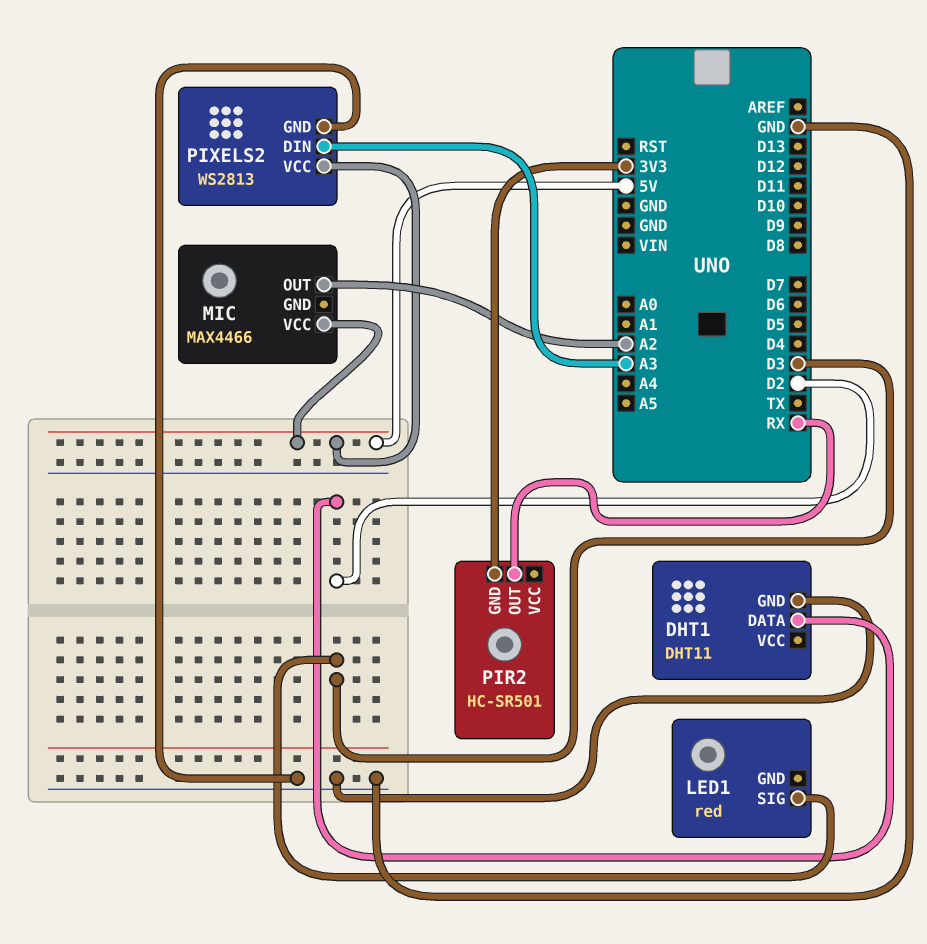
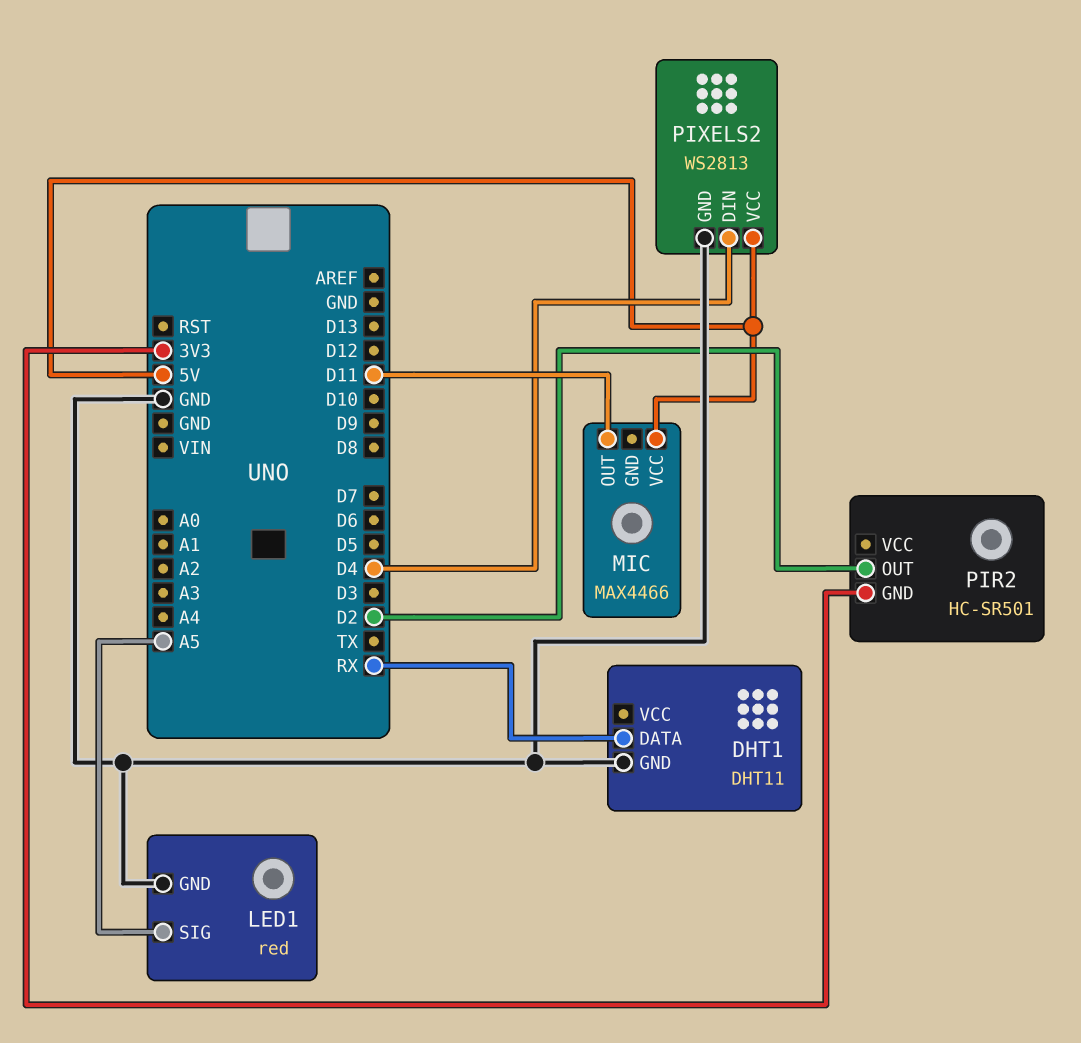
DHT1 pin DATA: D2 -> RX
LED1 pin GND: none -> GND
LED1 pin SIG: D3 -> A5
MIC pin OUT: A2 -> D11
PIR2 pin OUT: RX -> D2
PIXELS2 pin DIN: A3 -> D4

